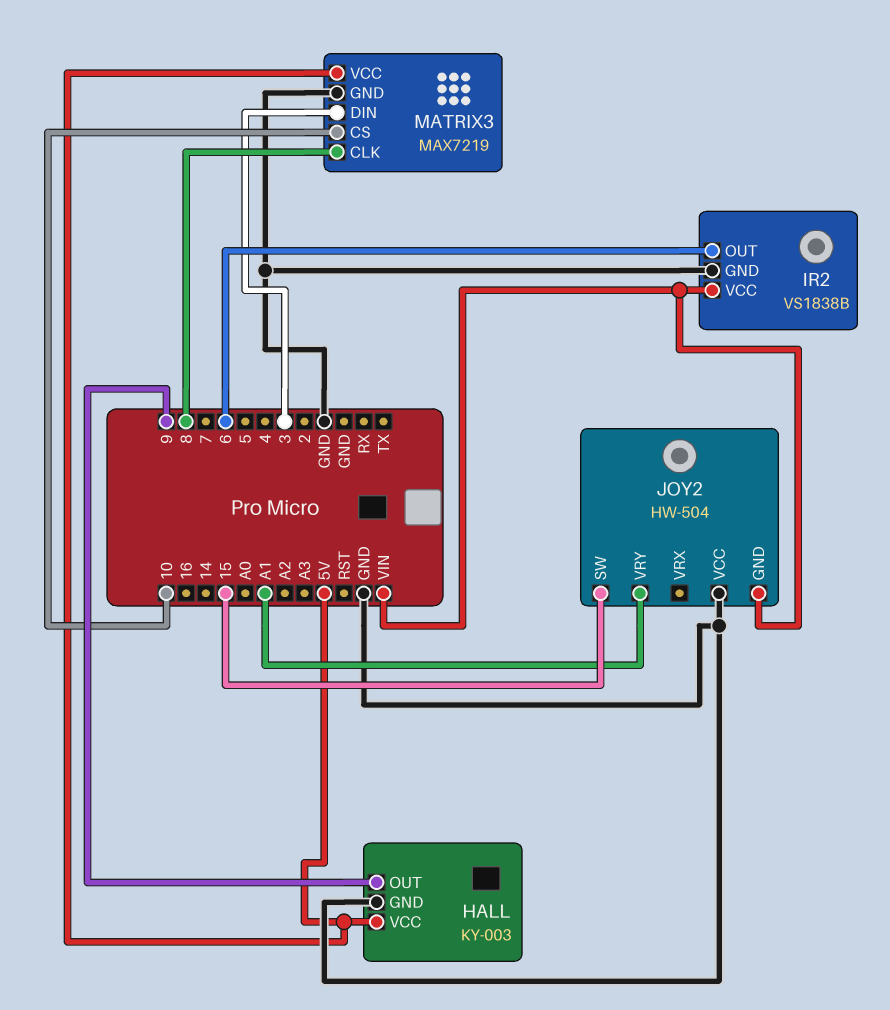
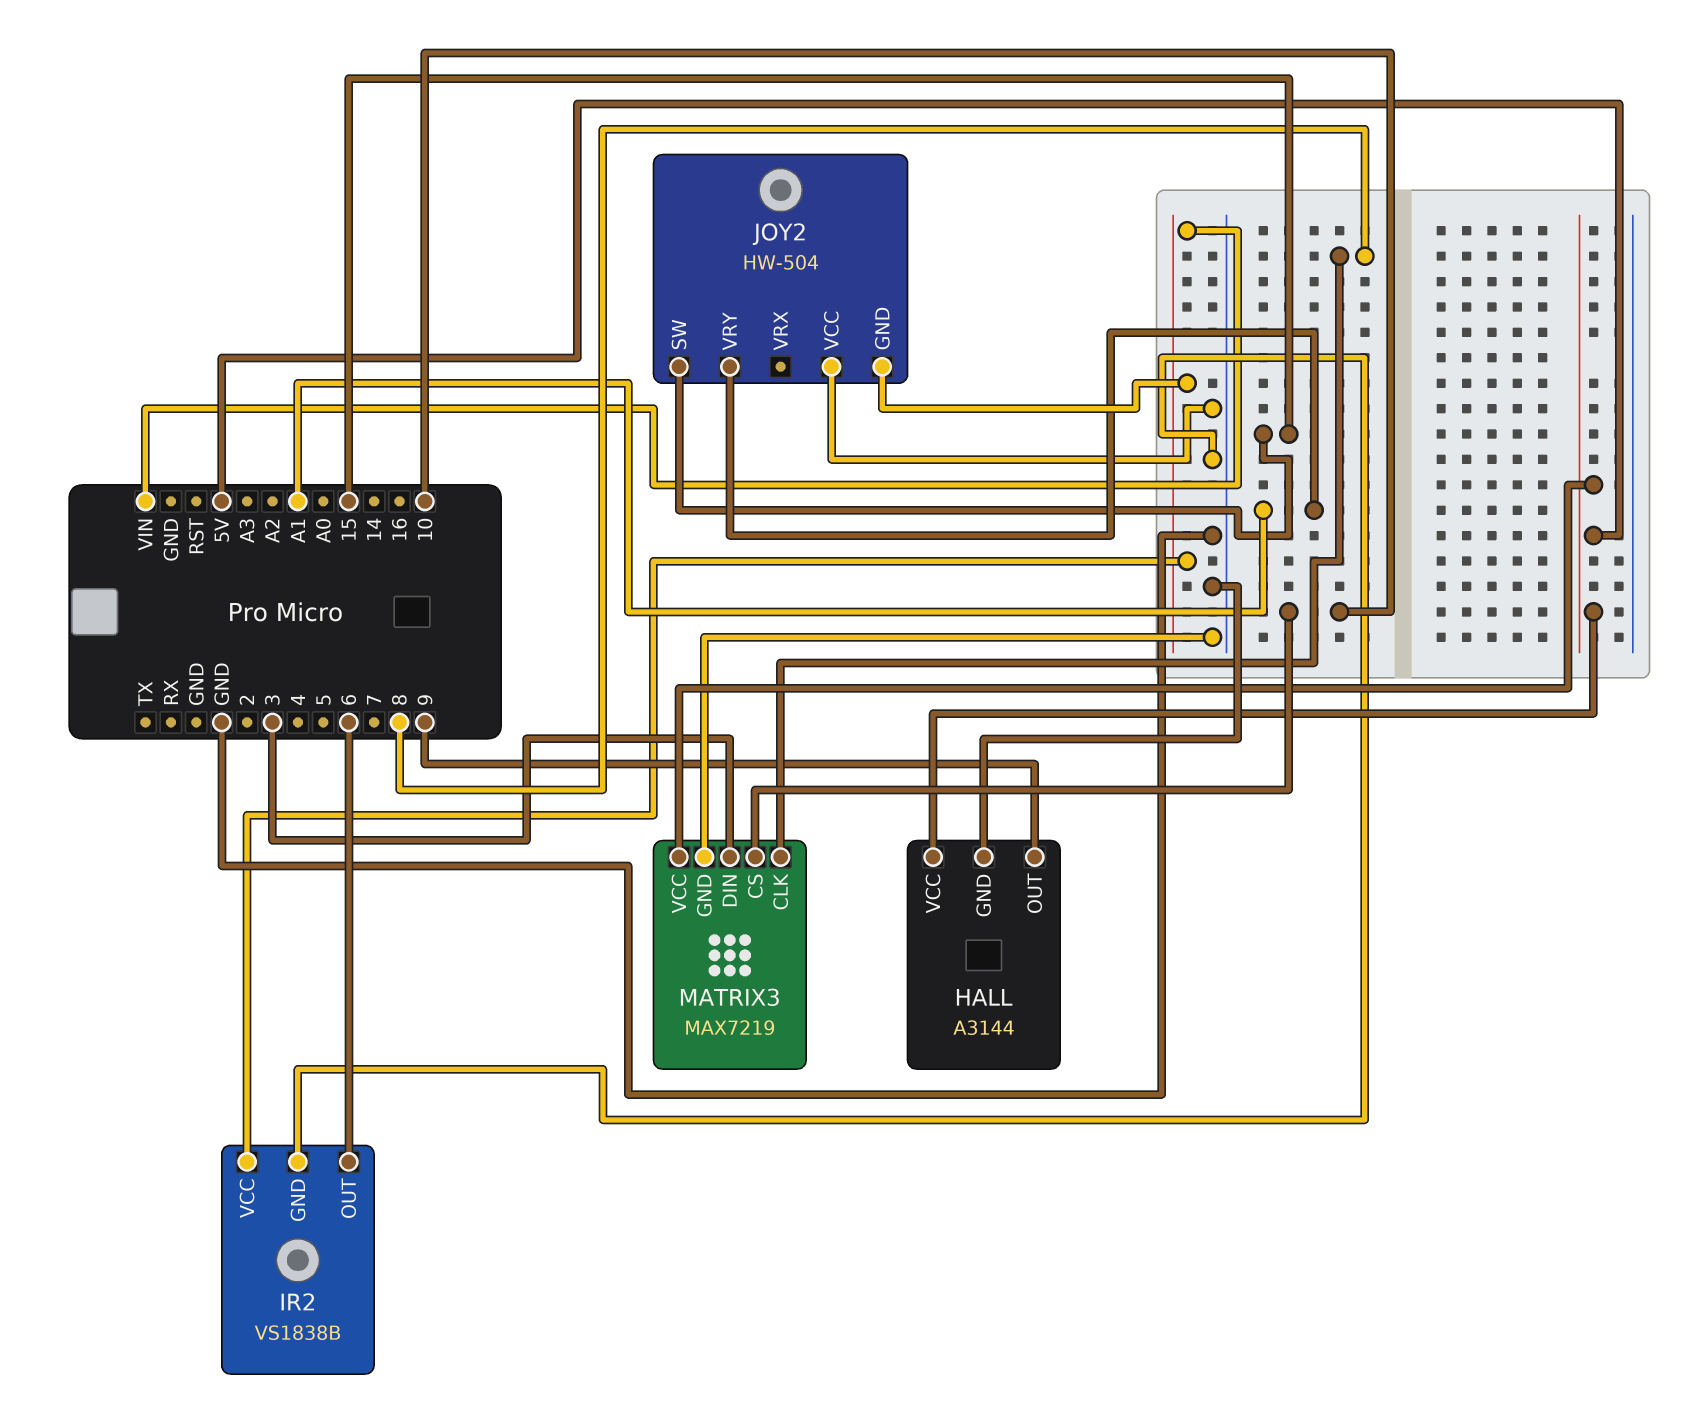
HALL: KY-003 -> A3144

